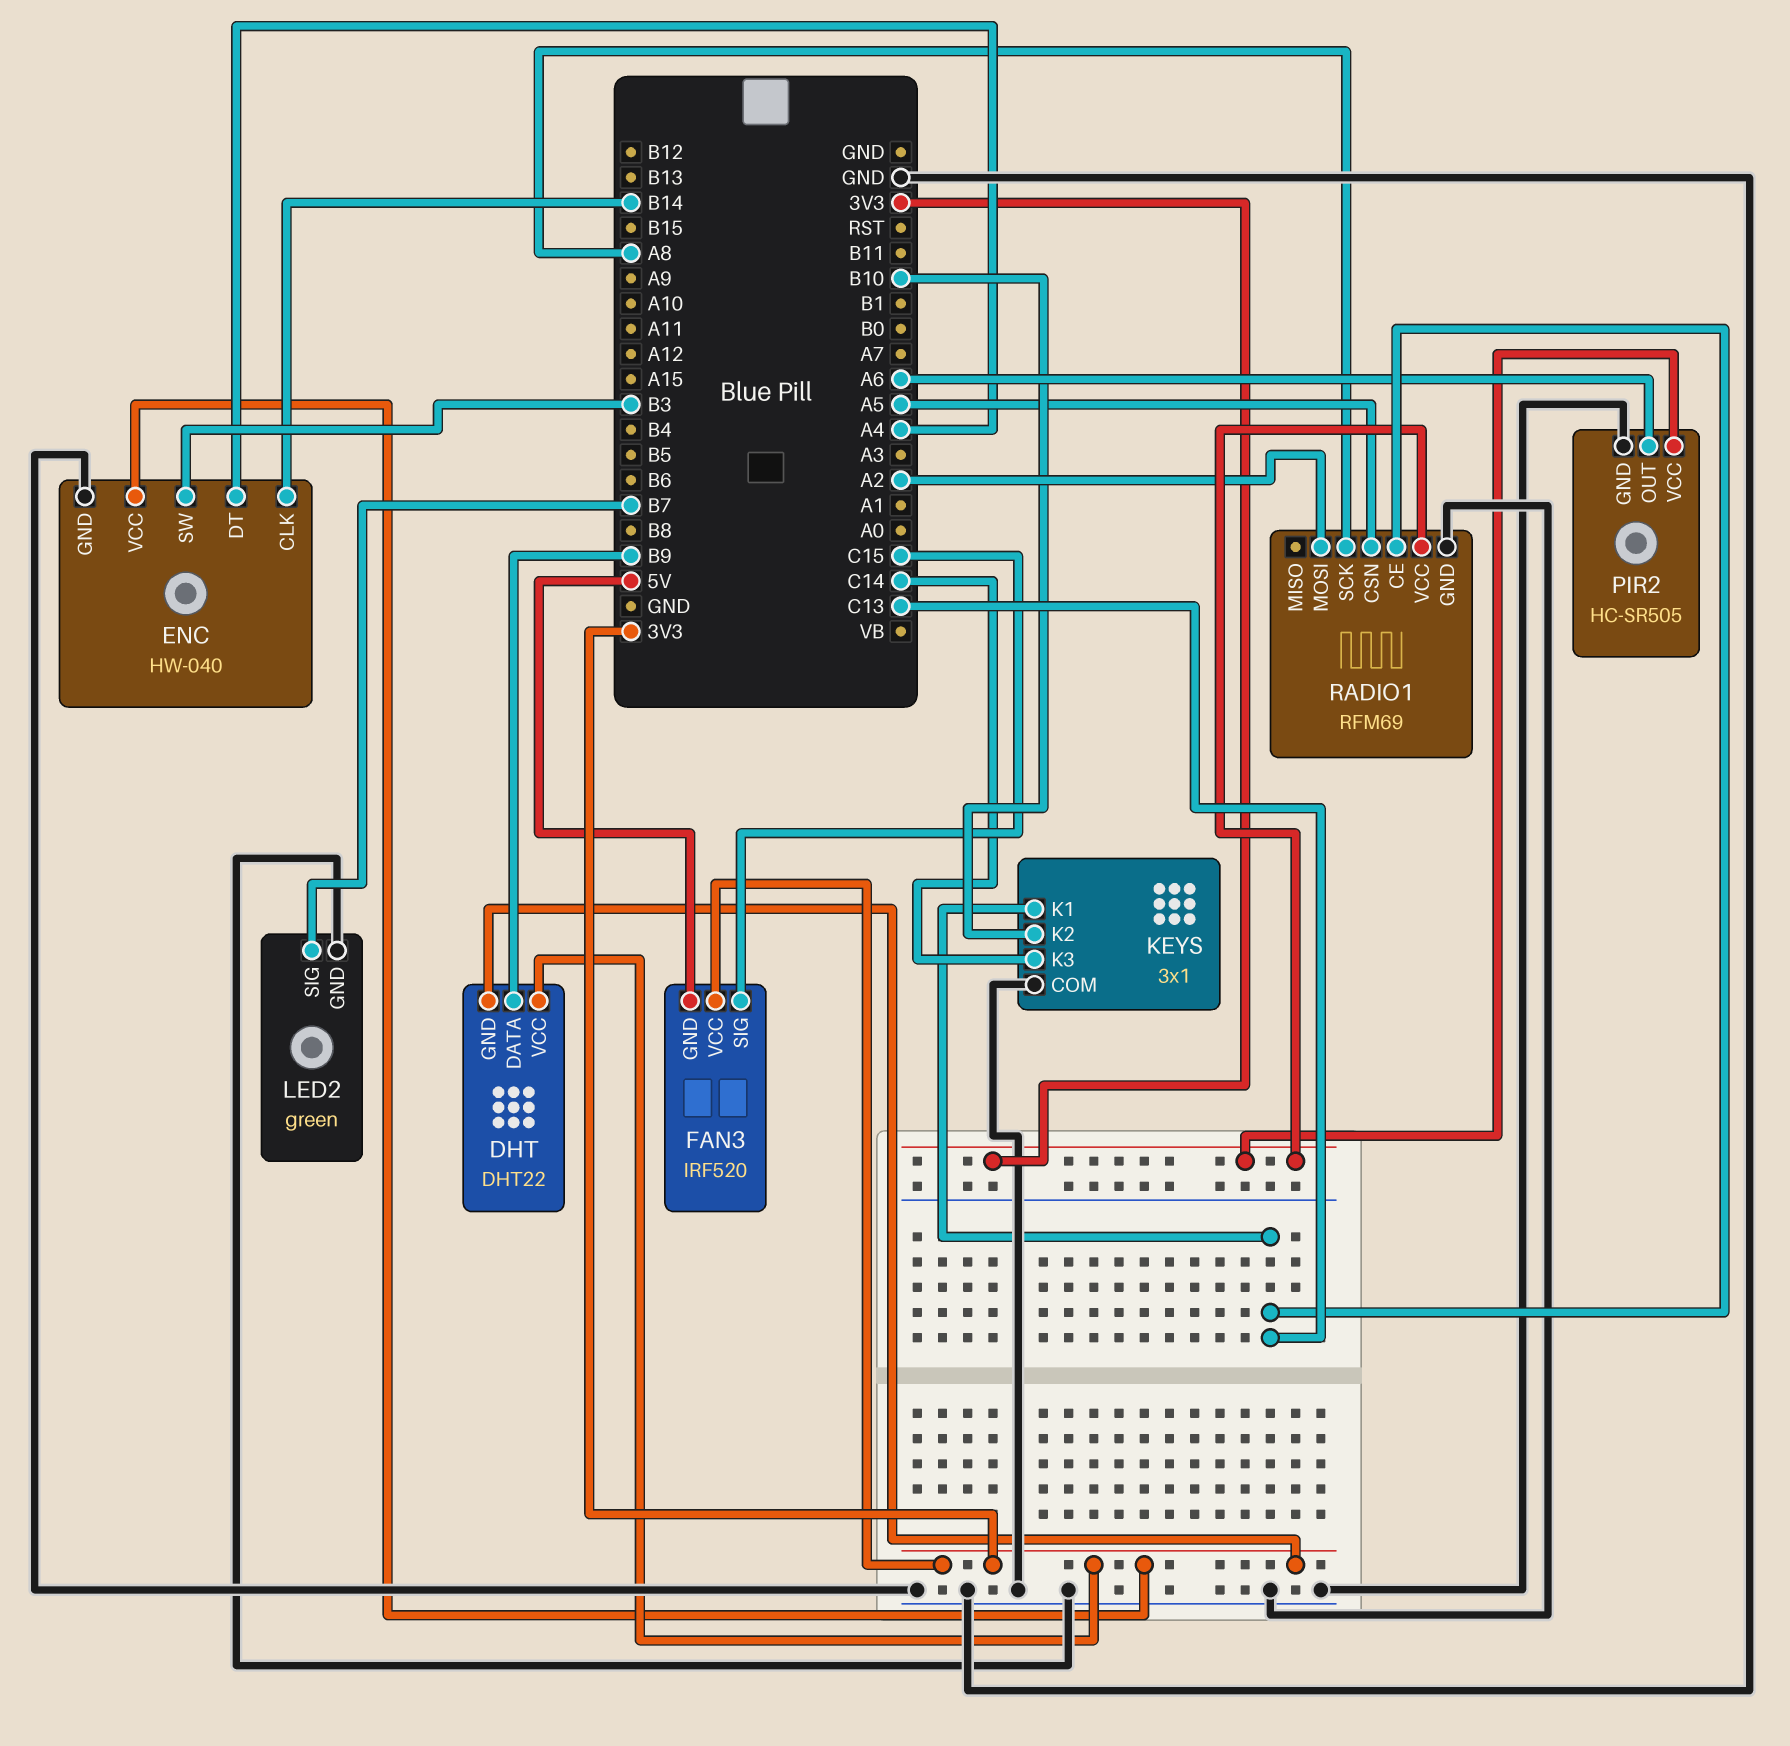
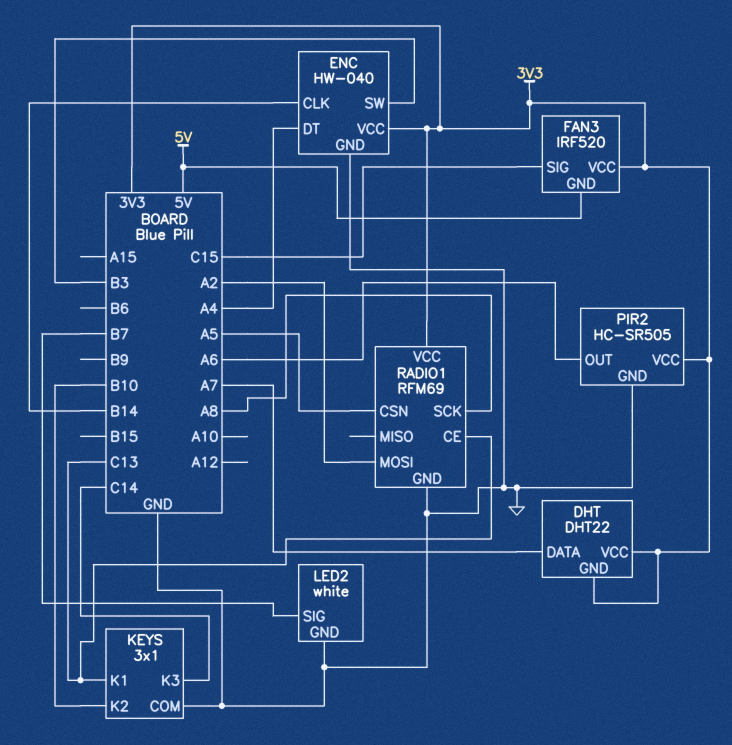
DHT pin DATA: B9 -> A7
LED2: green -> white

